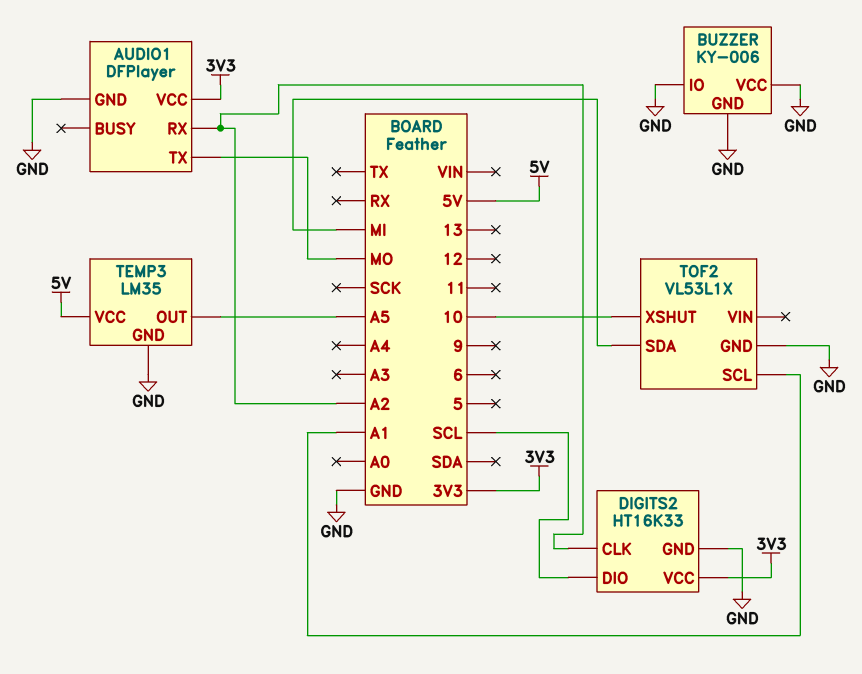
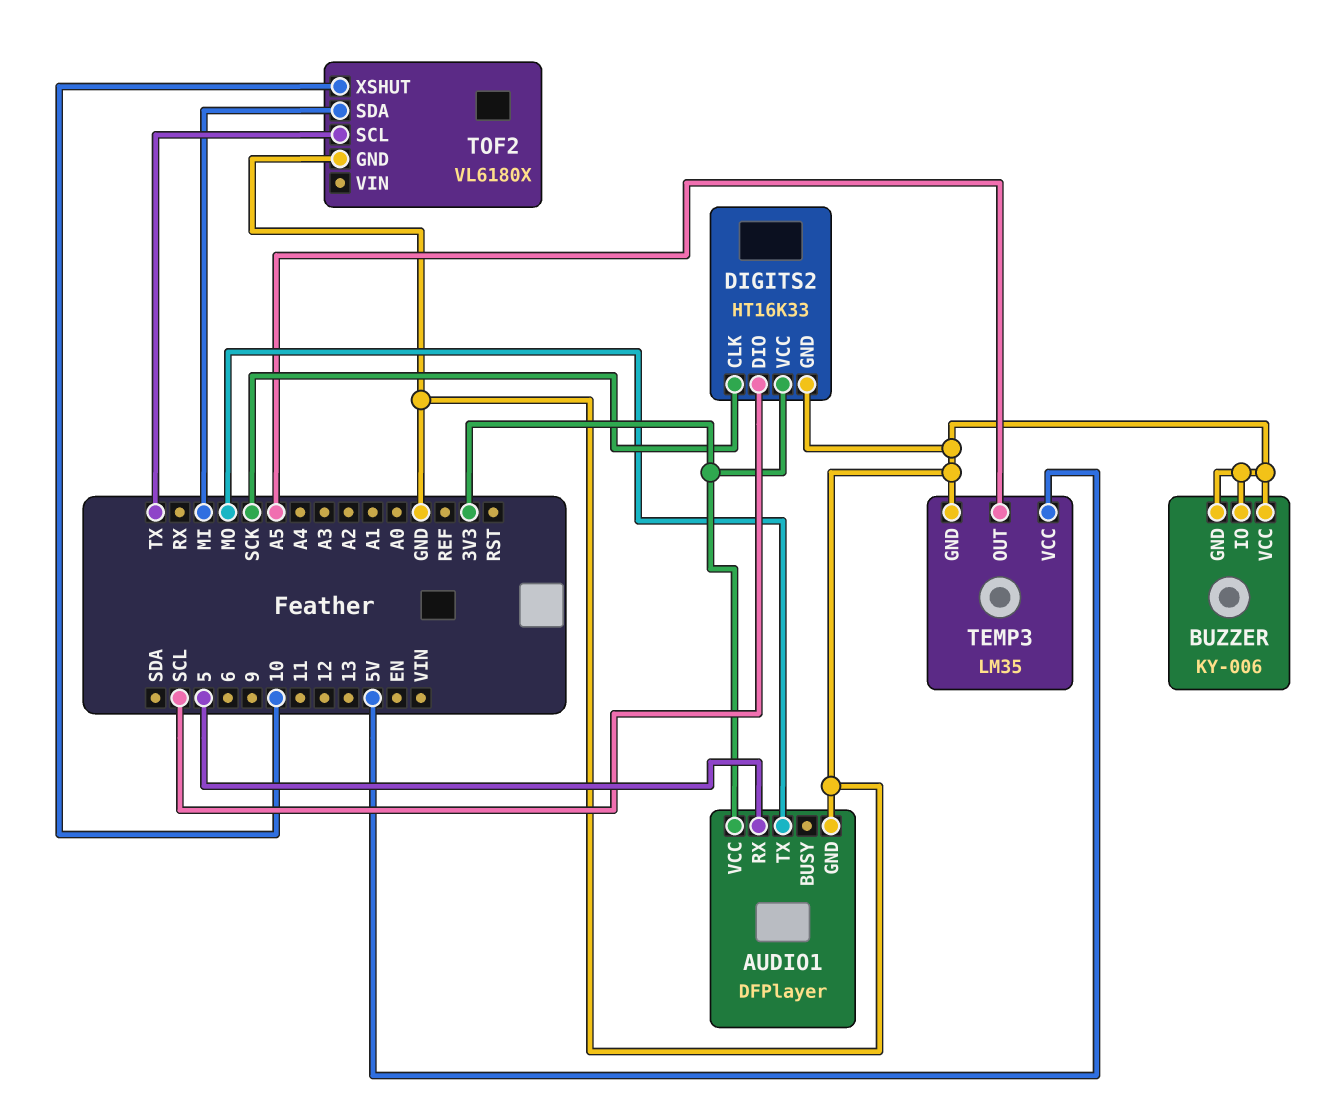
AUDIO1 pin RX: A2 -> 5
DIGITS2 pin CLK: A2 -> SCK
TOF2: VL53L1X -> VL6180X
TOF2 pin SCL: A1 -> TX

